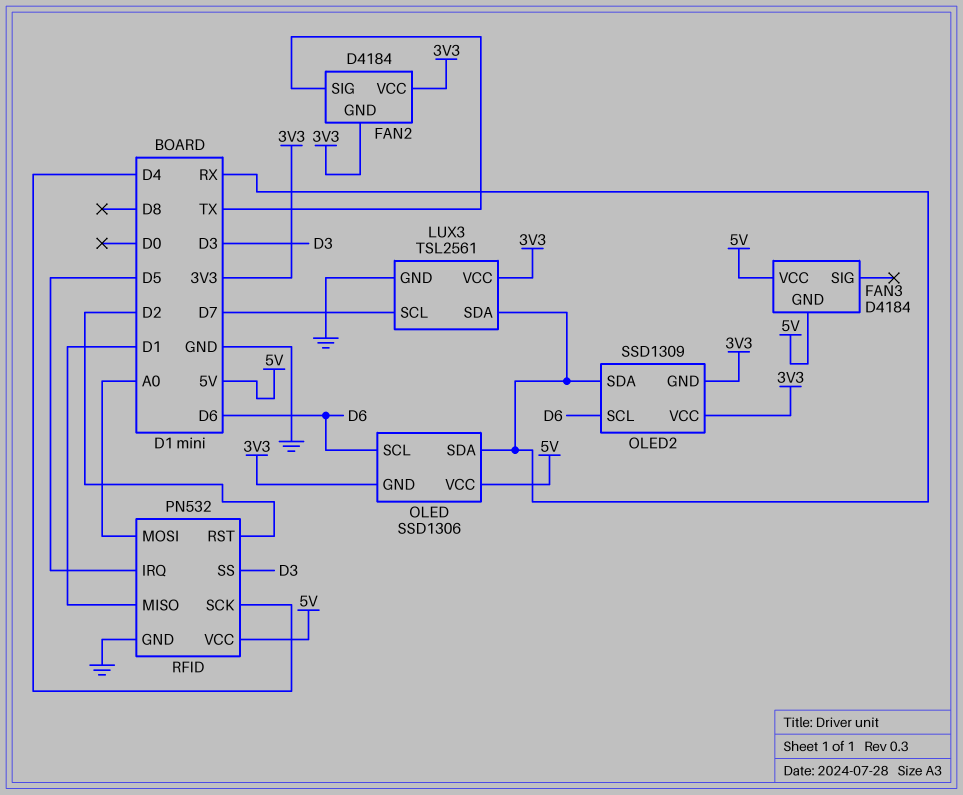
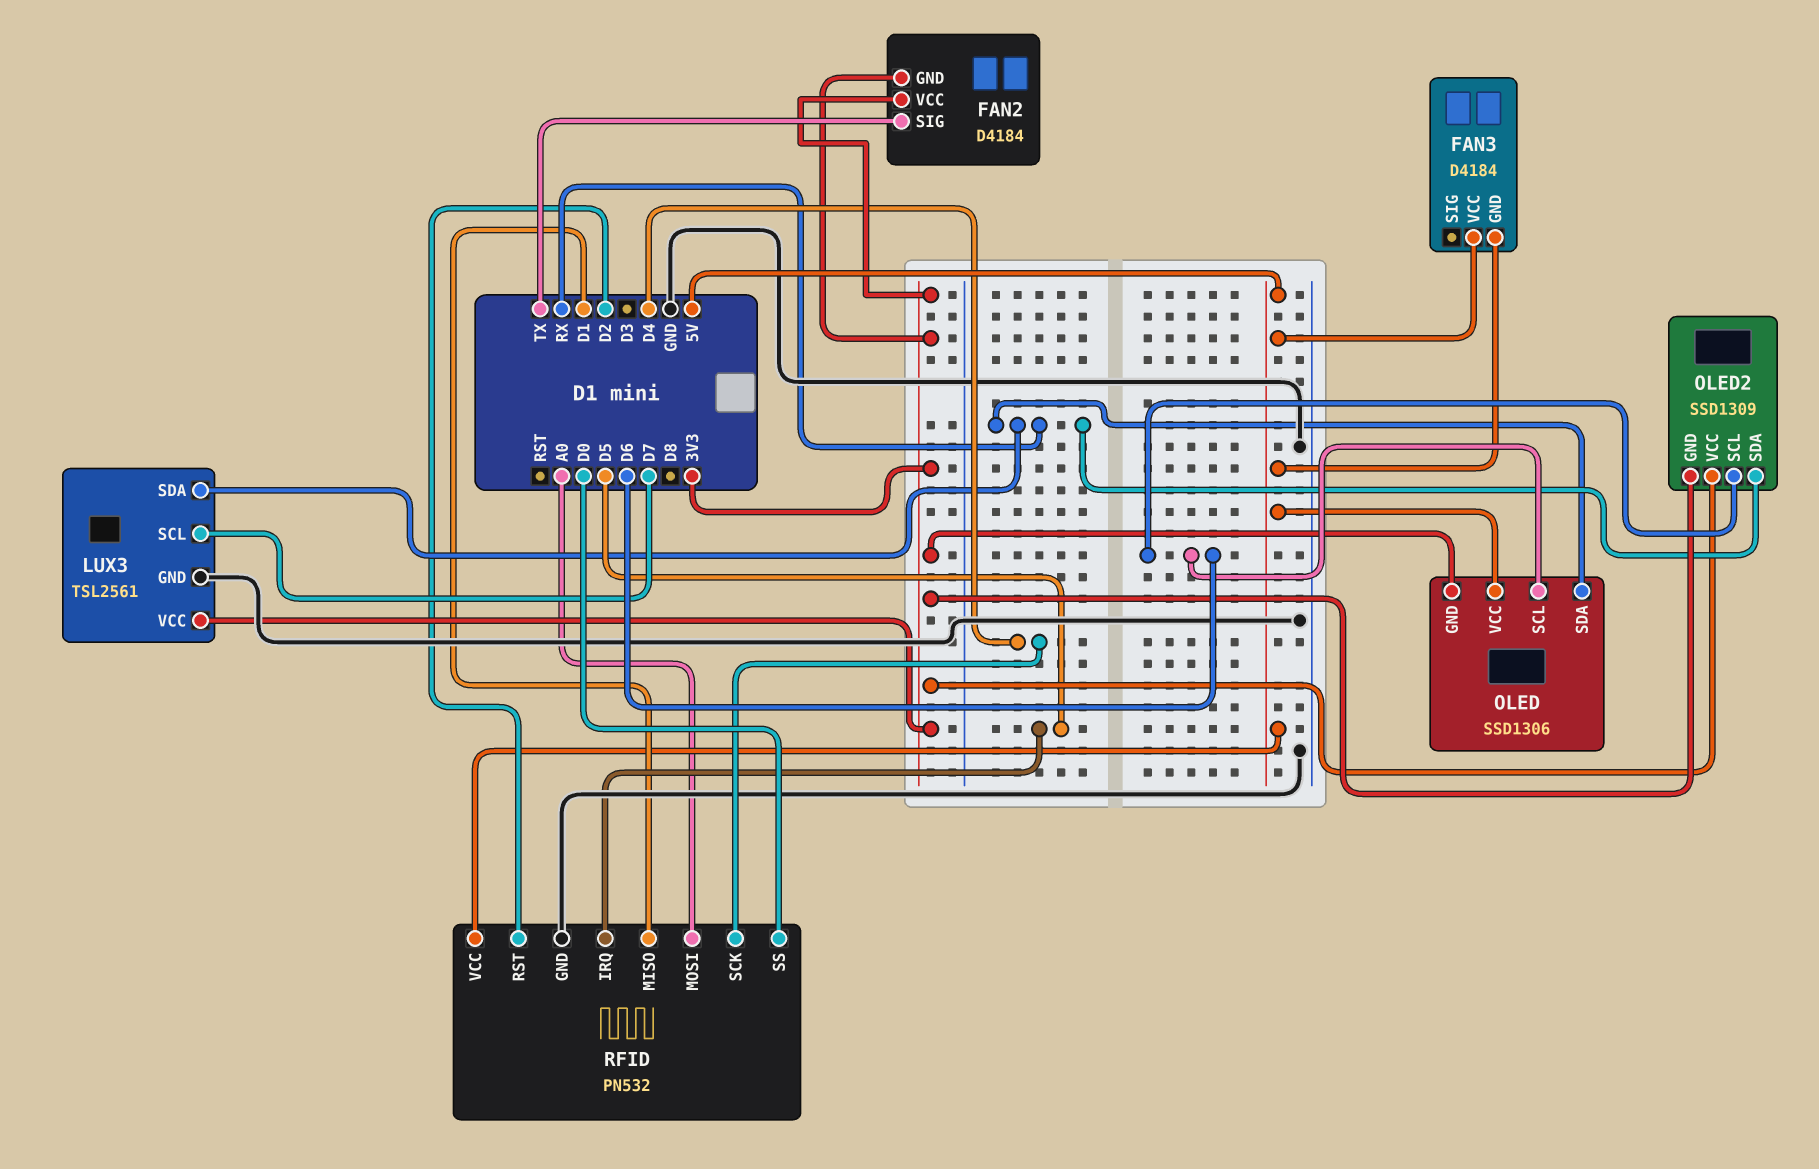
RFID pin SS: D3 -> D0

